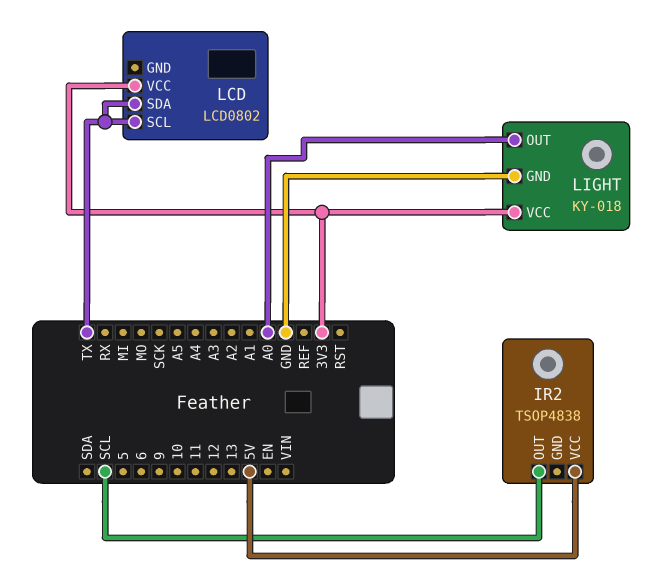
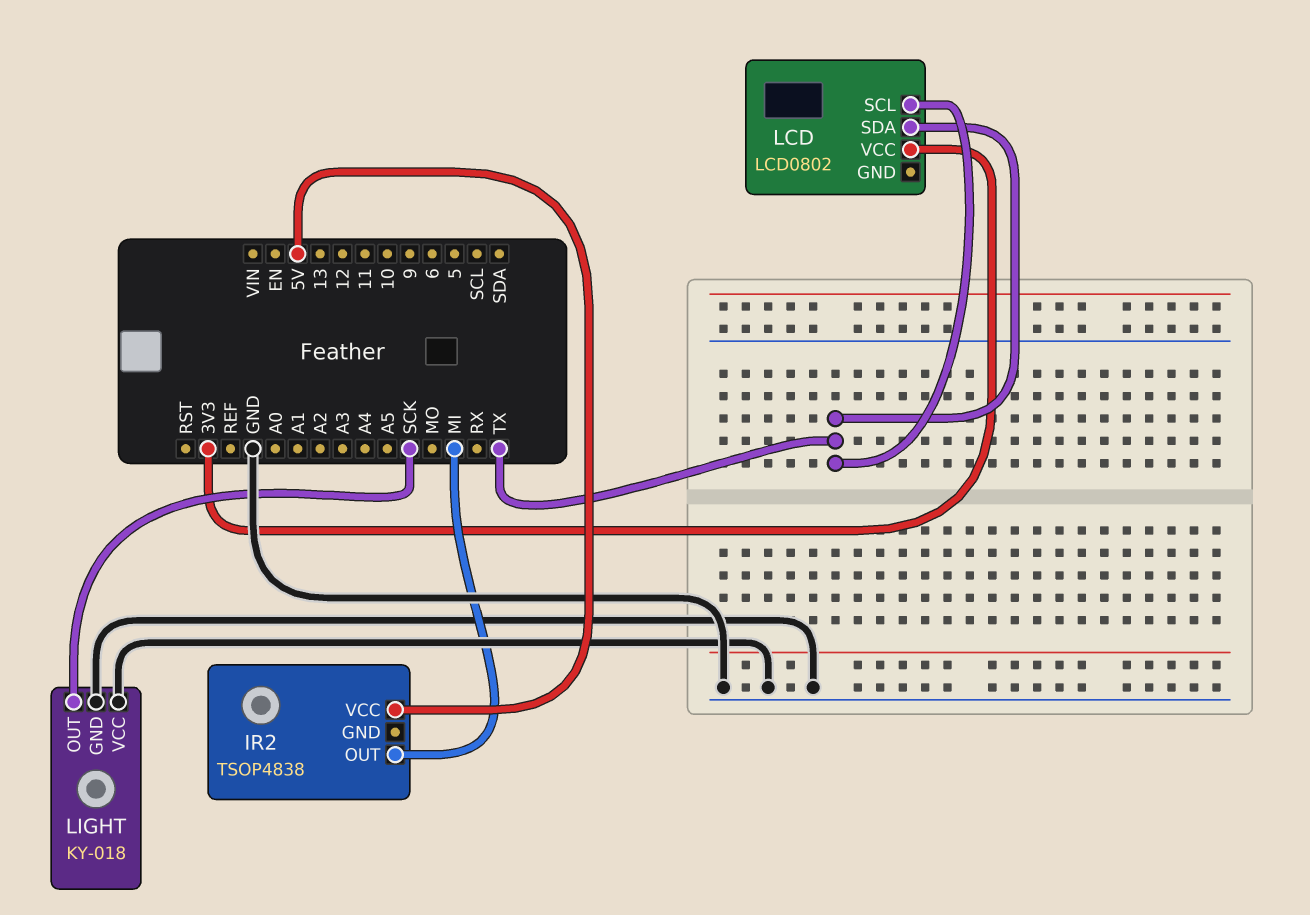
IR2 pin OUT: SCL -> MI
LIGHT pin OUT: A0 -> SCK
LIGHT pin VCC: 3V3 -> GND

